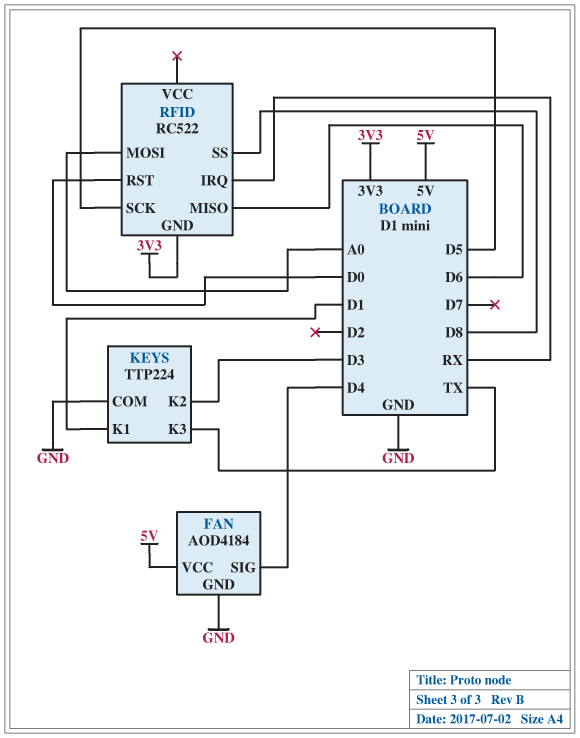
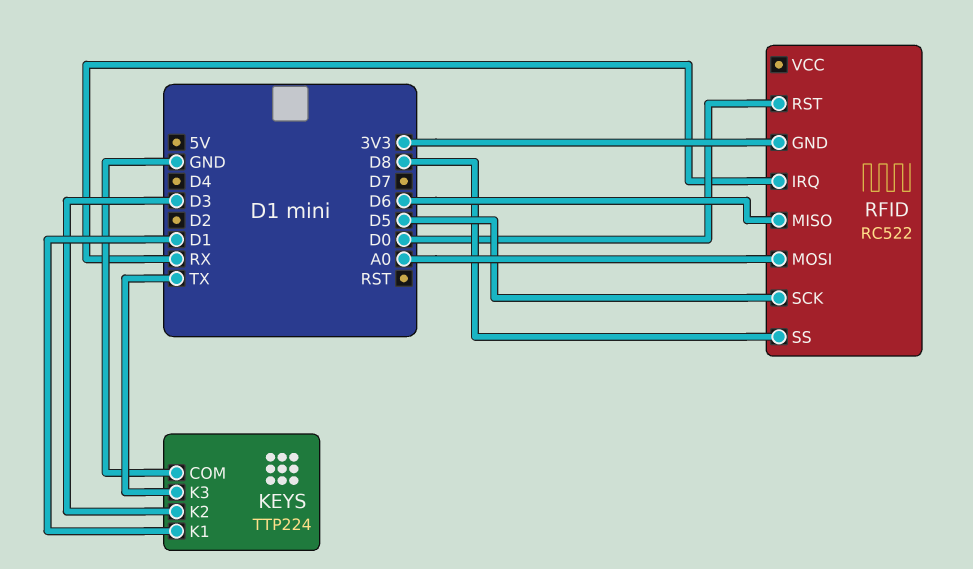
FAN: AOD4184 -> none
FAN pin GND: GND -> none
FAN pin SIG: D4 -> none
FAN pin VCC: 5V -> none

